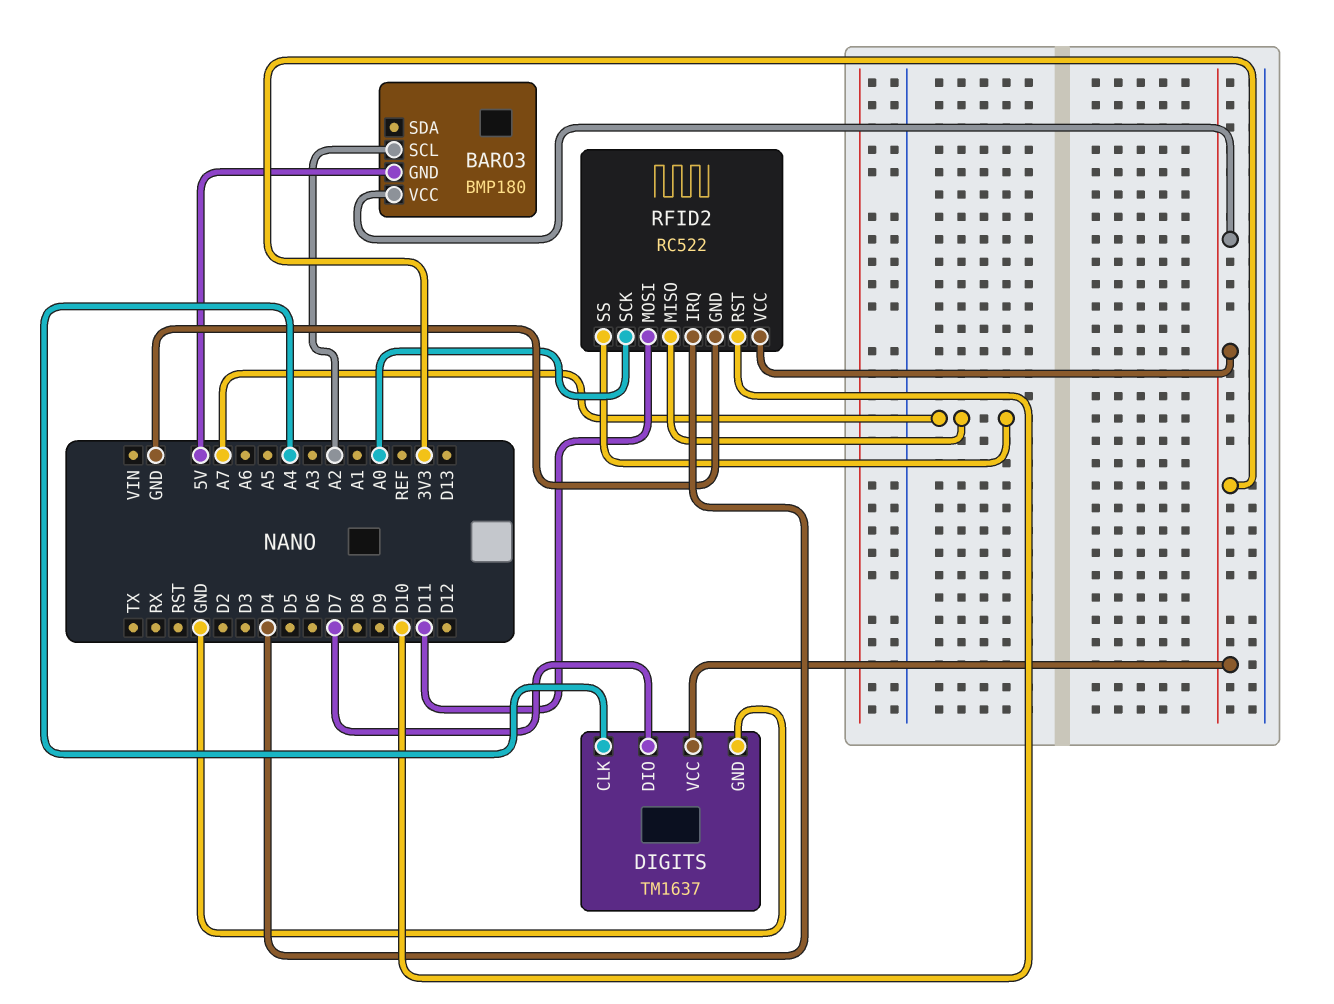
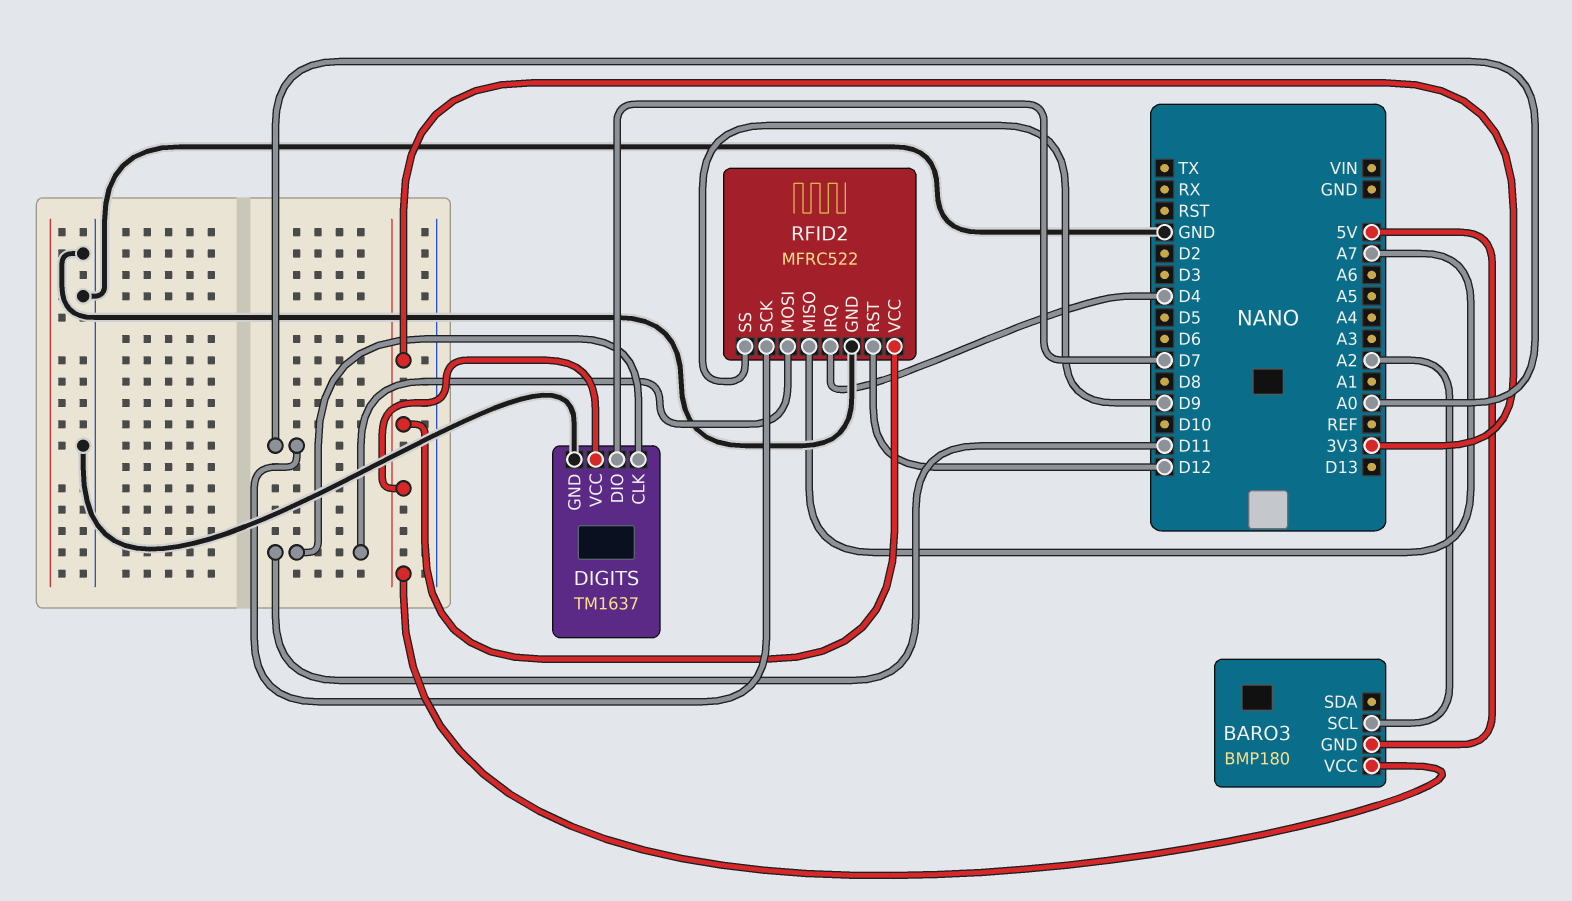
DIGITS pin CLK: A4 -> D11
RFID2: RC522 -> MFRC522
RFID2 pin RST: D10 -> D12
RFID2 pin SS: A7 -> D9

